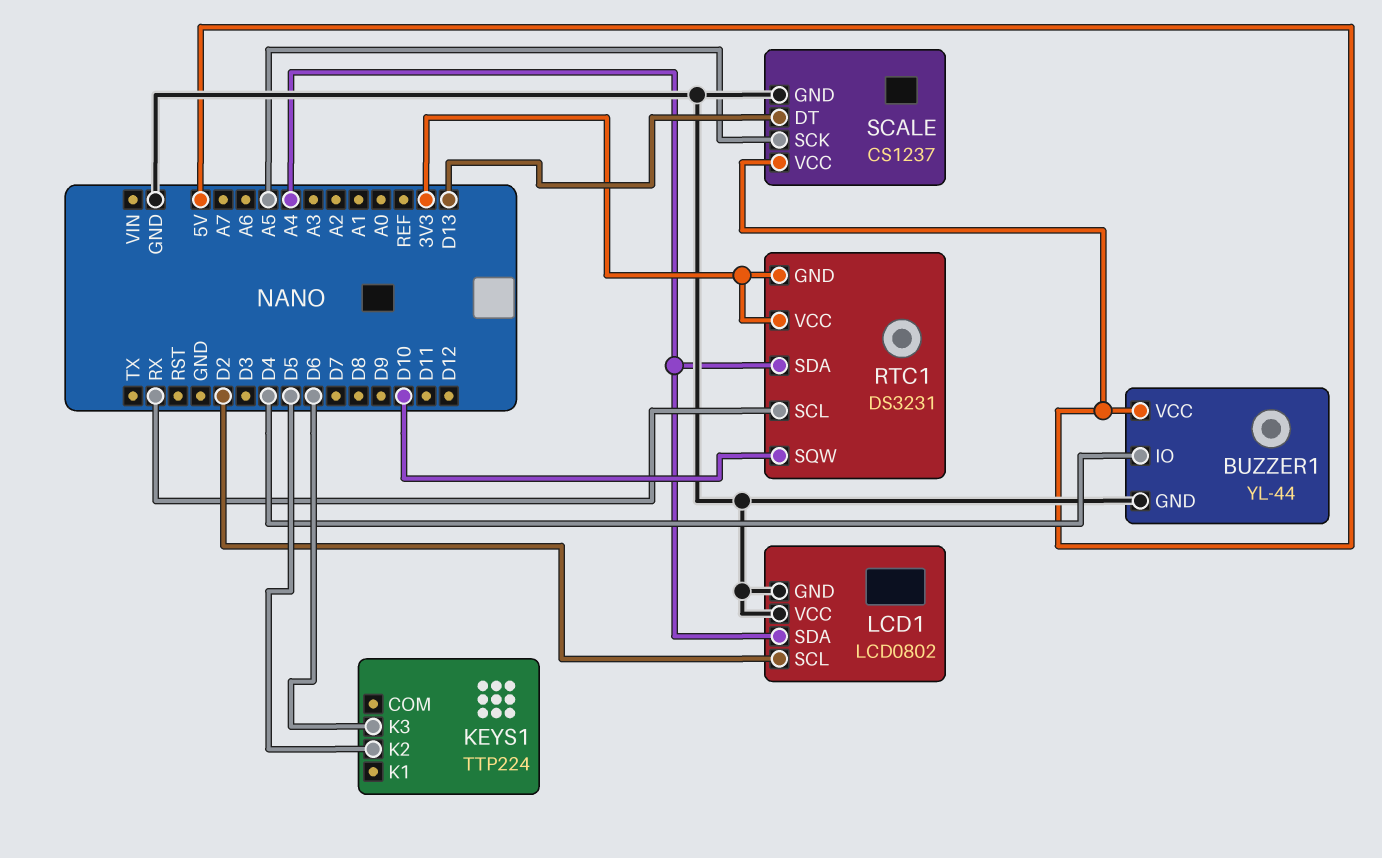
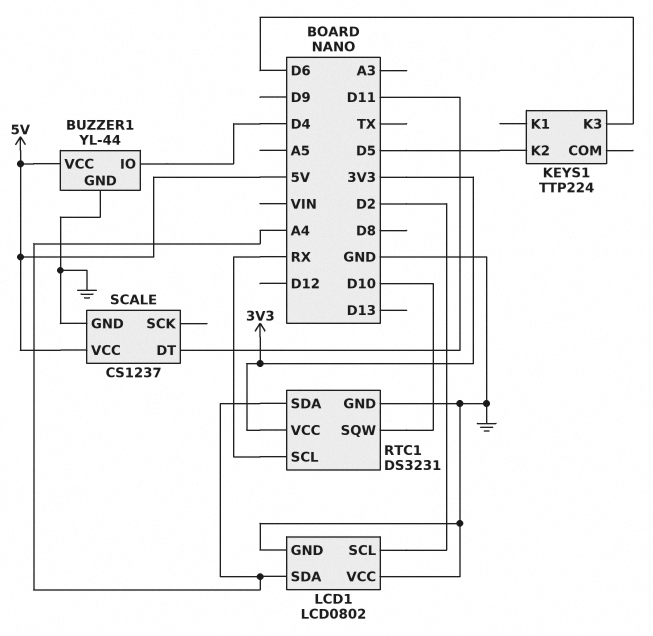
RTC1 pin GND: 3V3 -> GND
SCALE pin DT: D13 -> D11
SCALE pin SCK: A5 -> none

